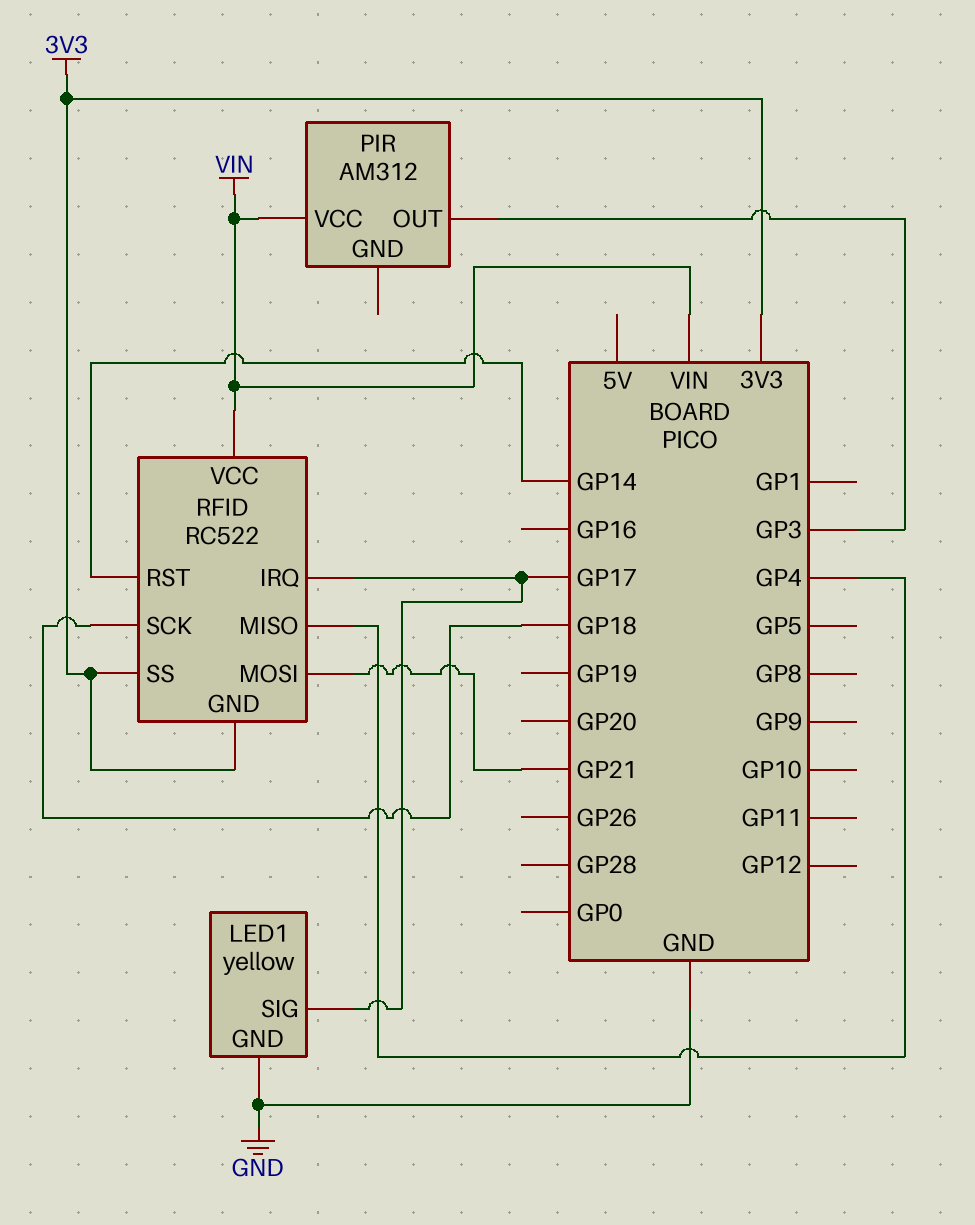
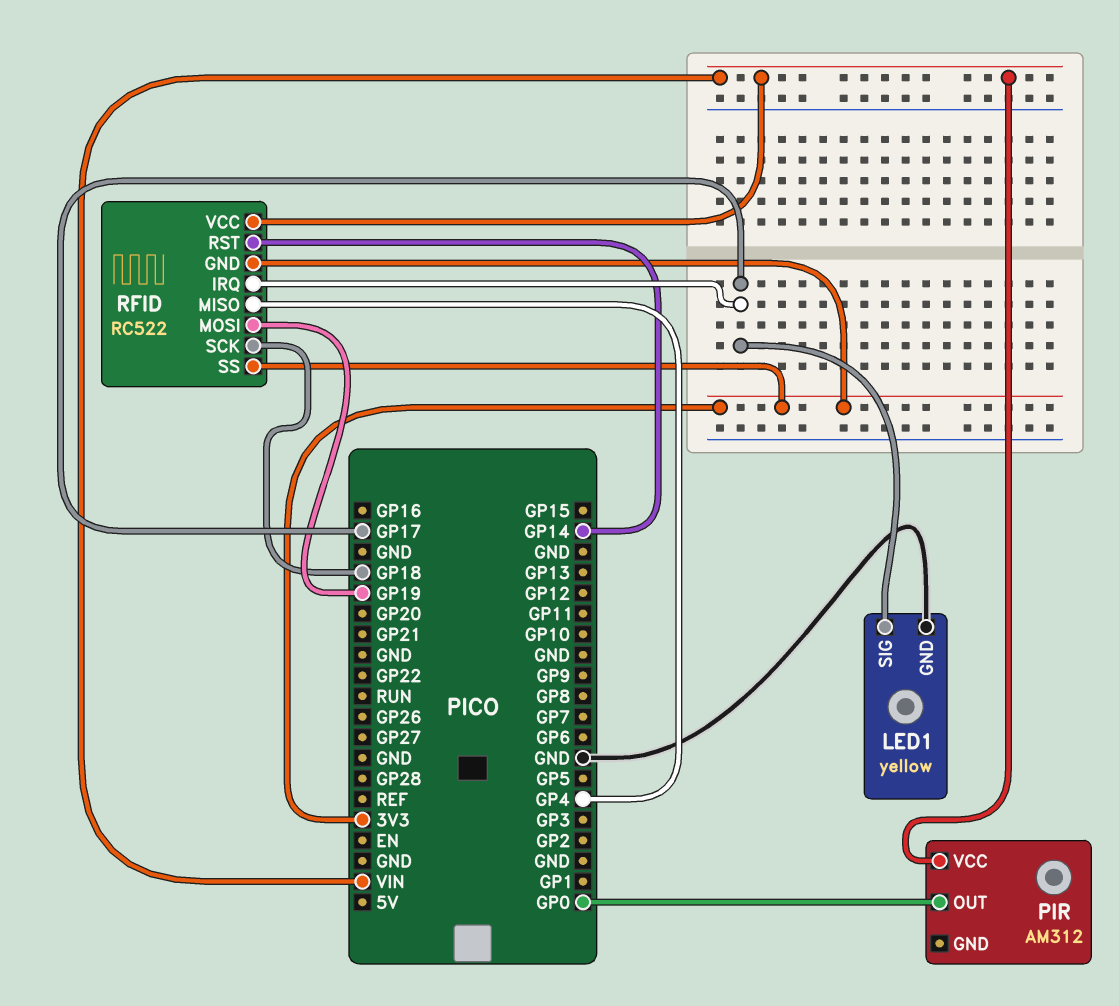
PIR pin OUT: GP3 -> GP0
RFID pin MOSI: GP21 -> GP19

